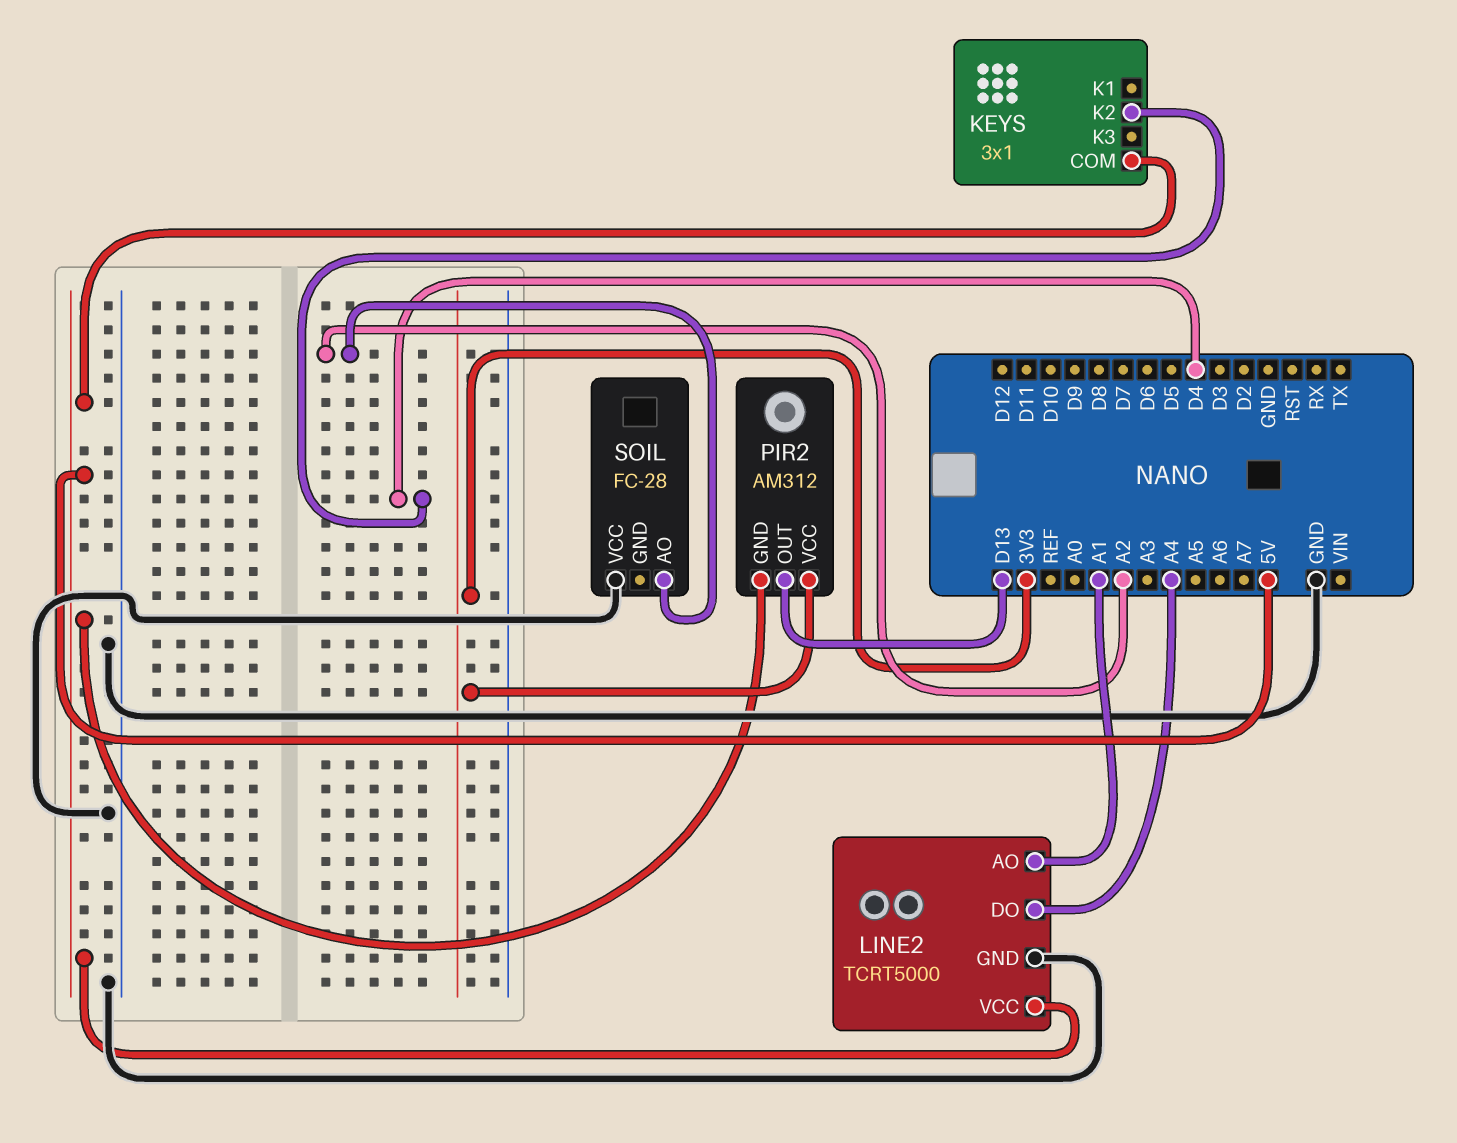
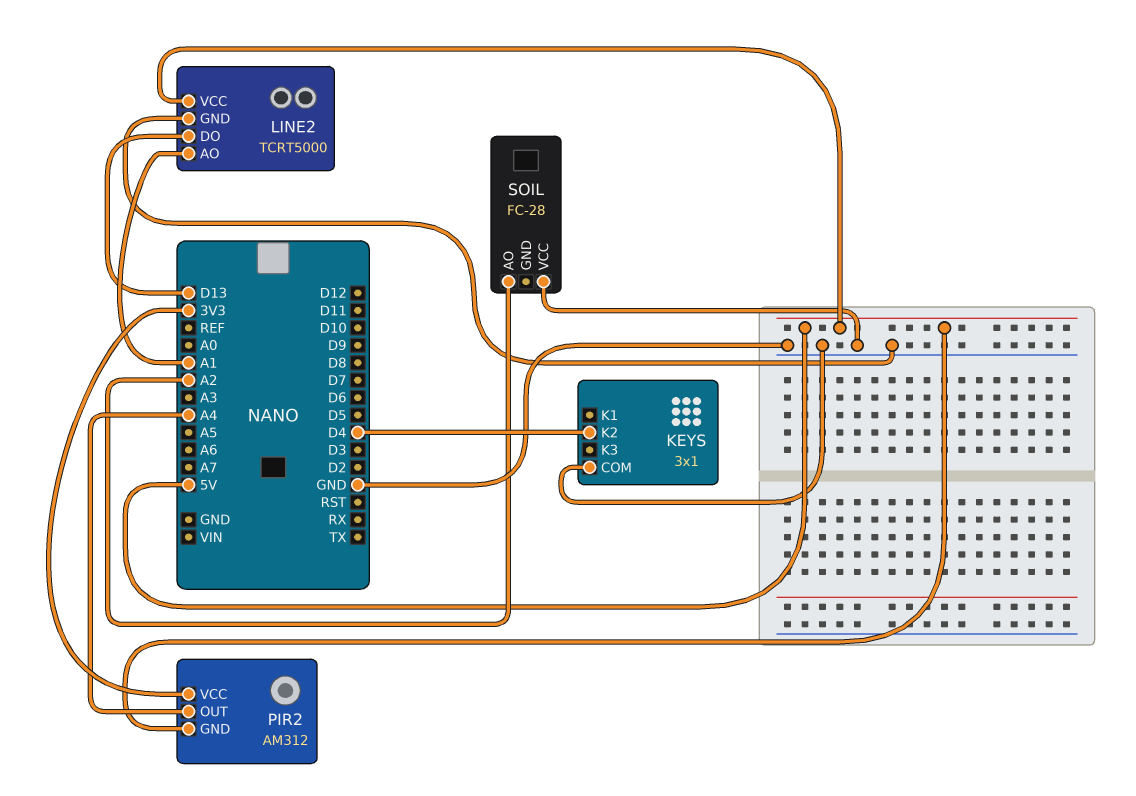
KEYS pin COM: 5V -> GND
LINE2 pin DO: A4 -> D13
PIR2 pin OUT: D13 -> A4

